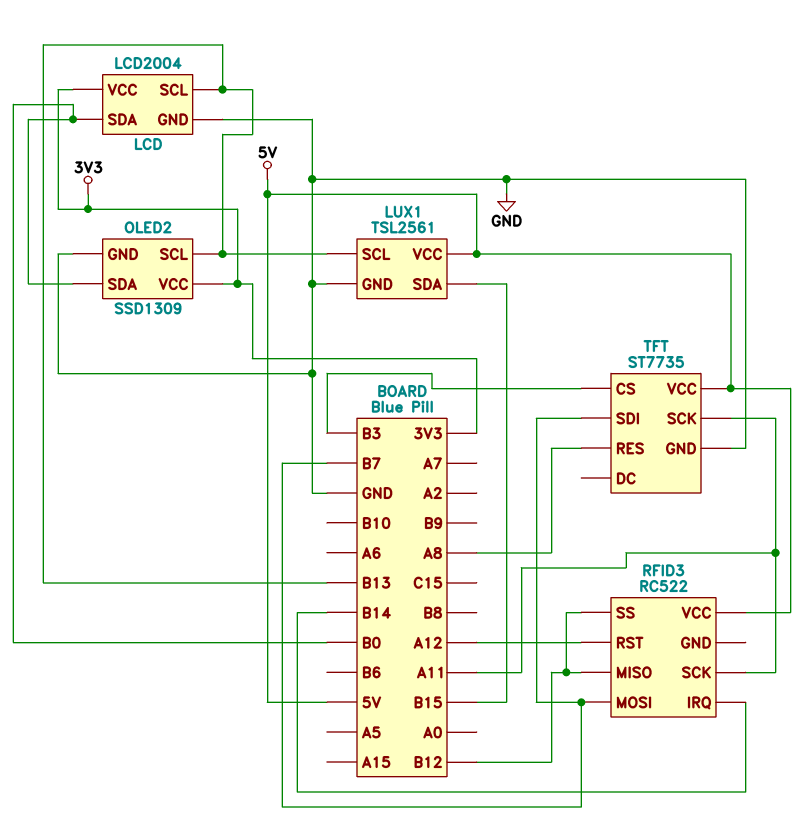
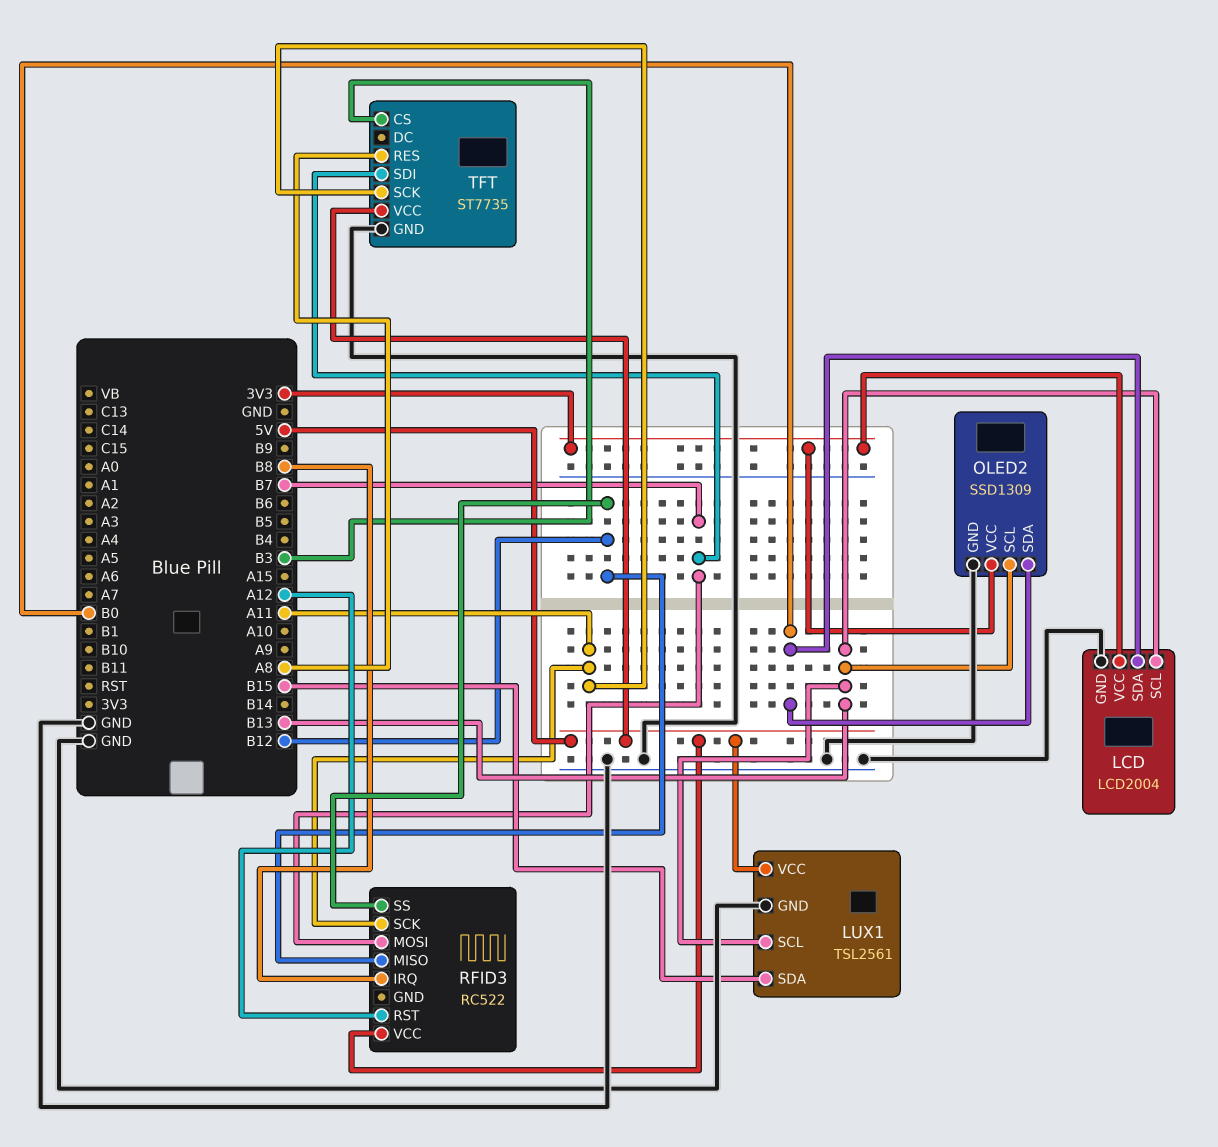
RFID3 pin IRQ: B14 -> B8

